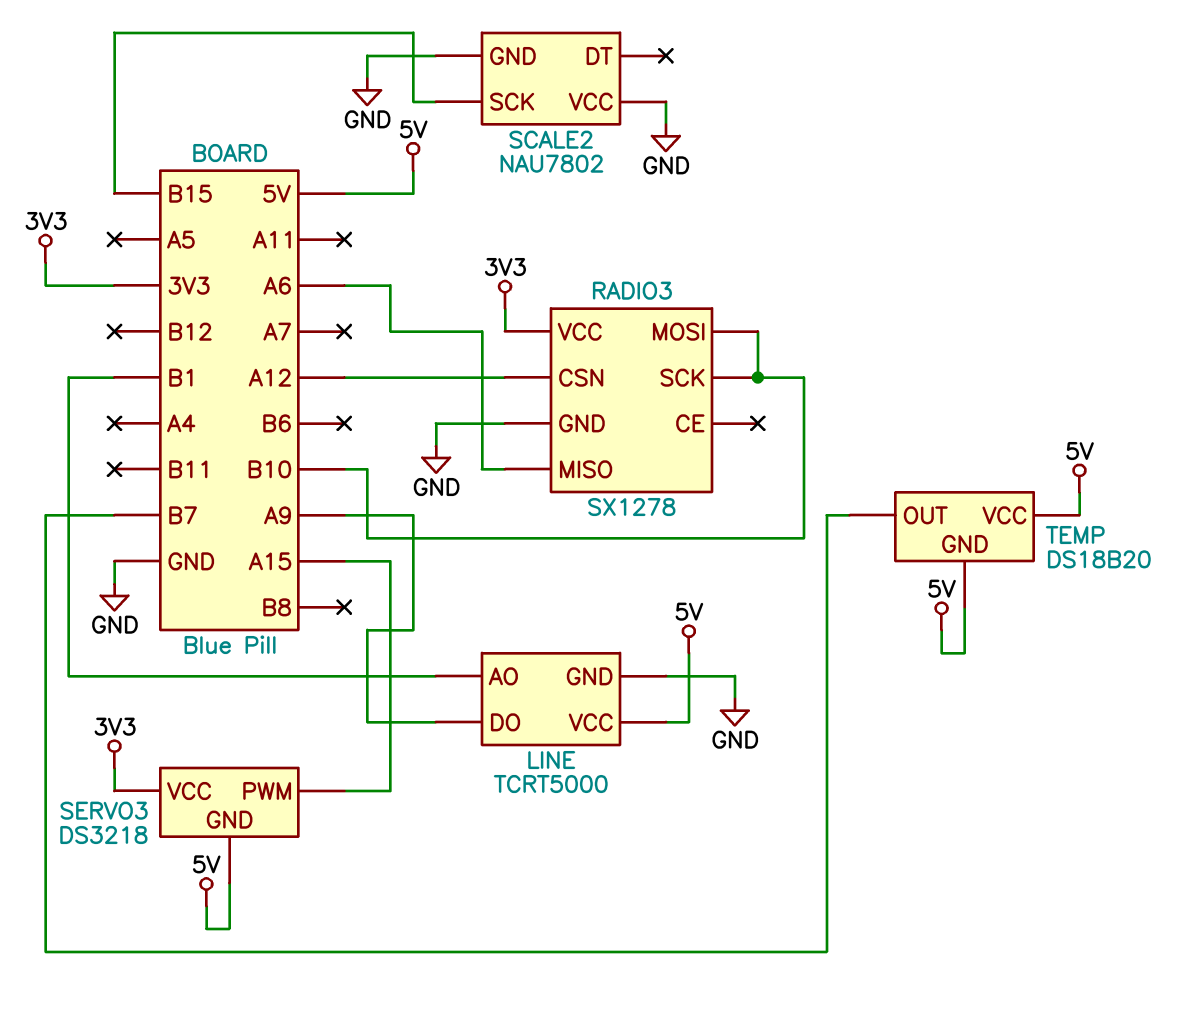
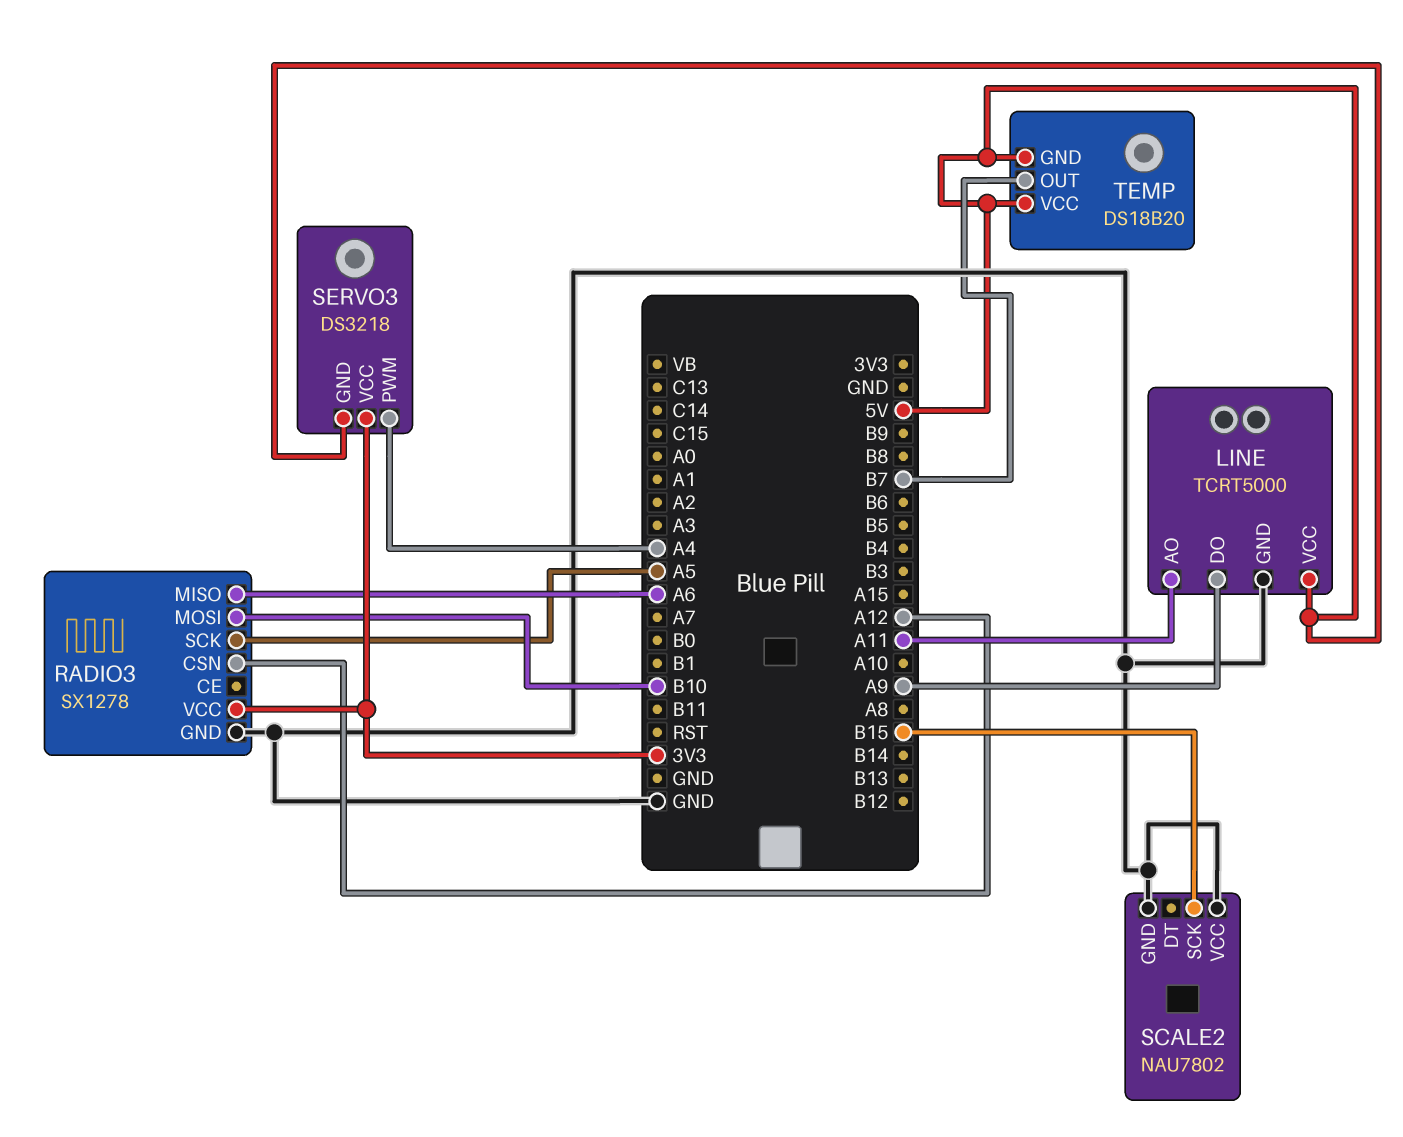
LINE pin AO: B1 -> A11
RADIO3 pin SCK: B10 -> A5
SERVO3 pin PWM: A15 -> A4

